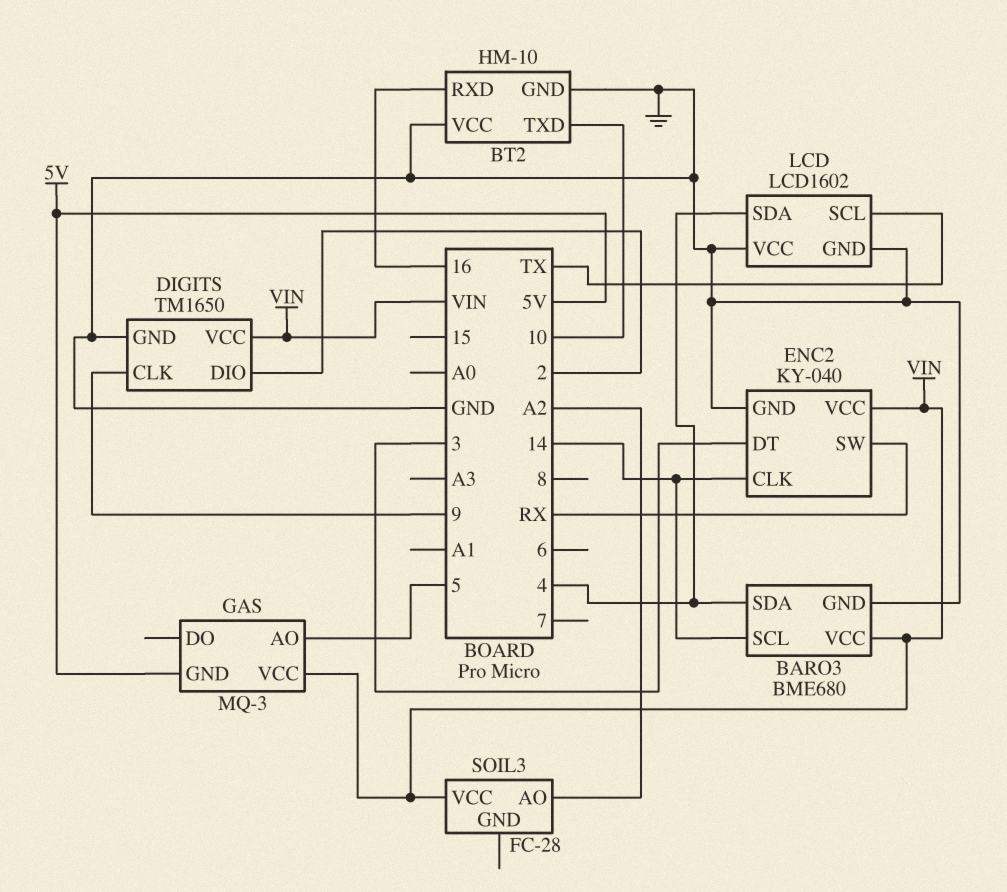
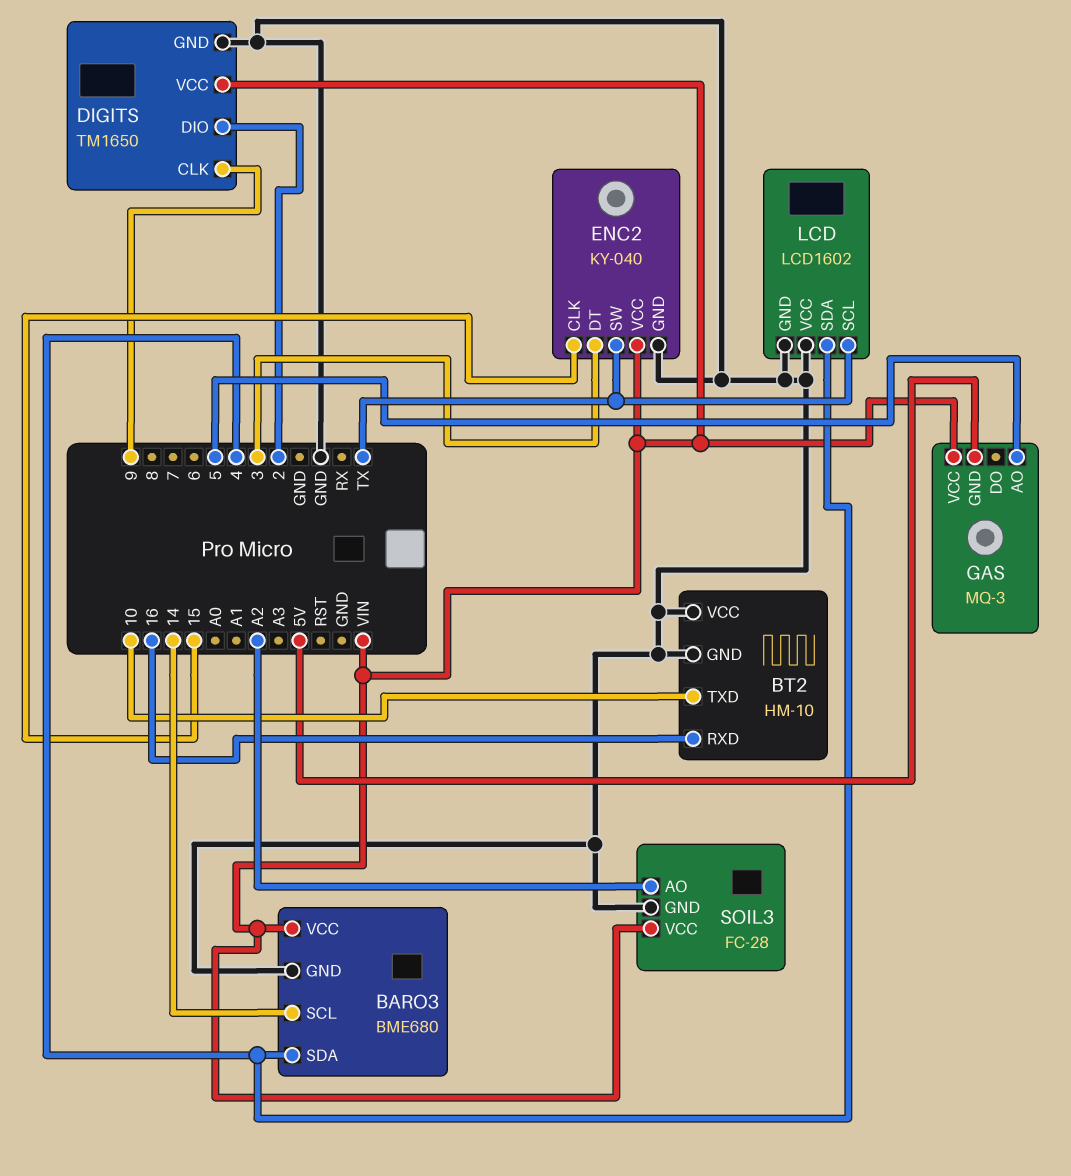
ENC2 pin CLK: 14 -> 15
ENC2 pin SW: RX -> TX
SOIL3 pin GND: none -> GND

